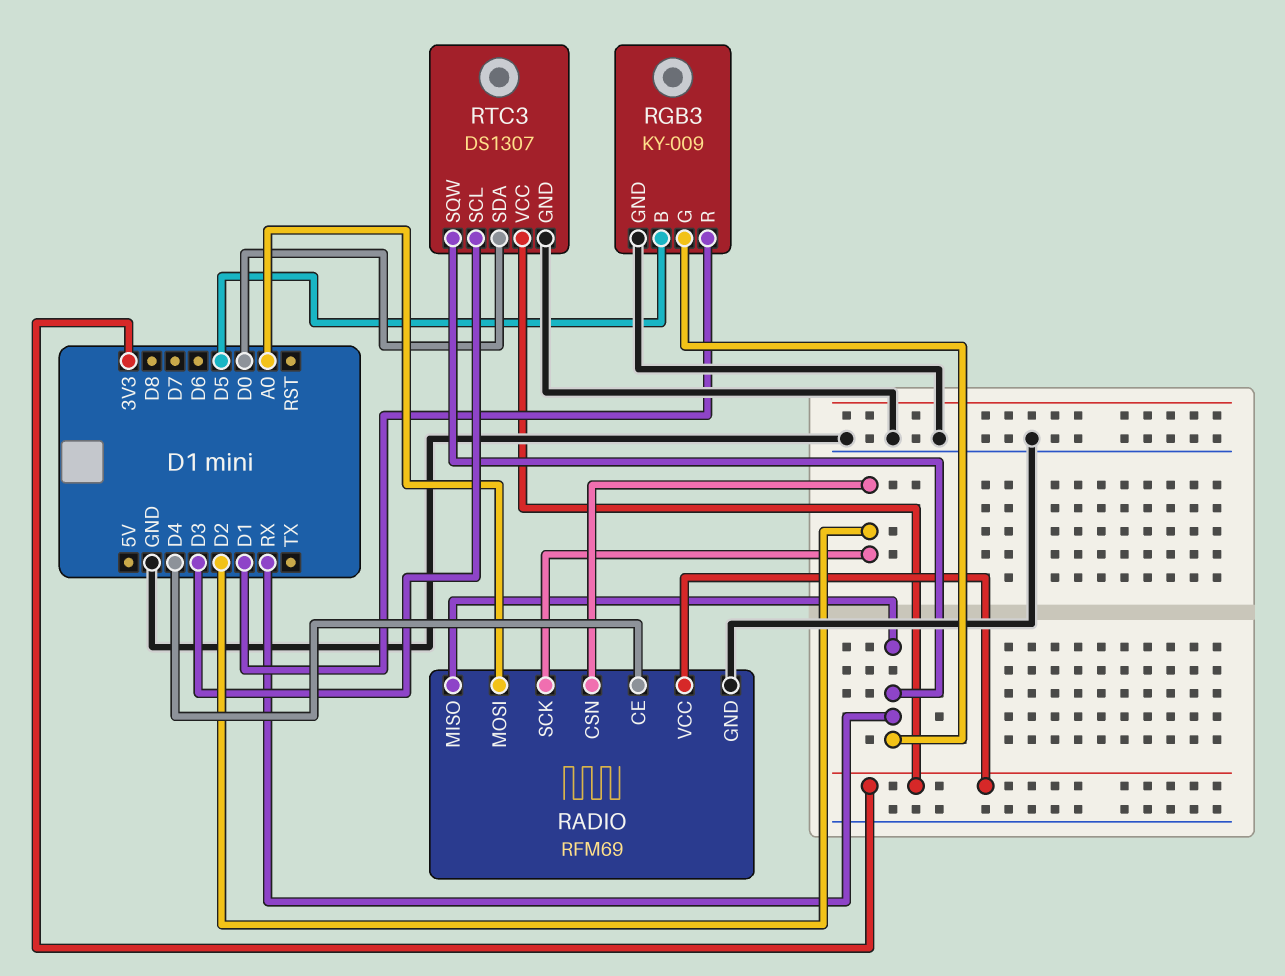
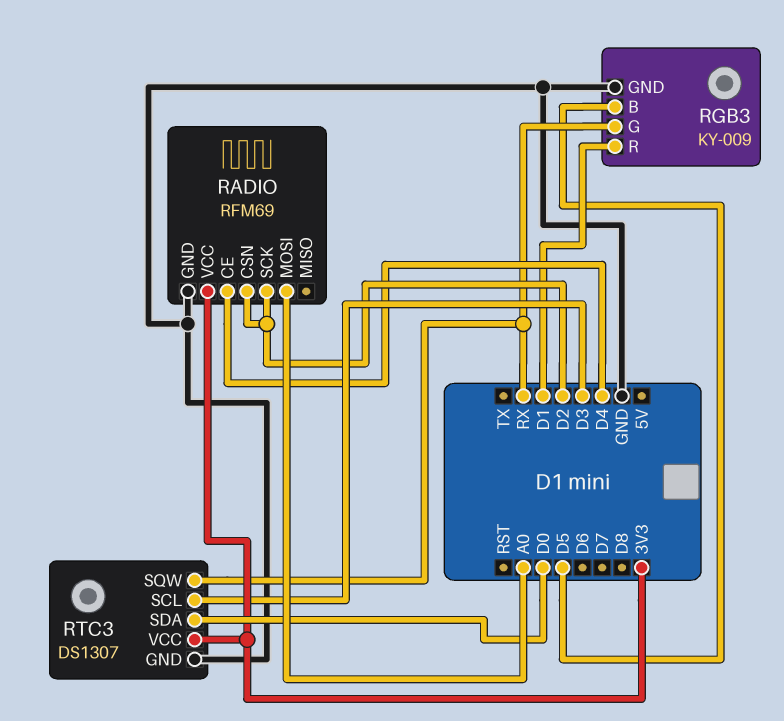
RADIO pin MISO: RX -> none

